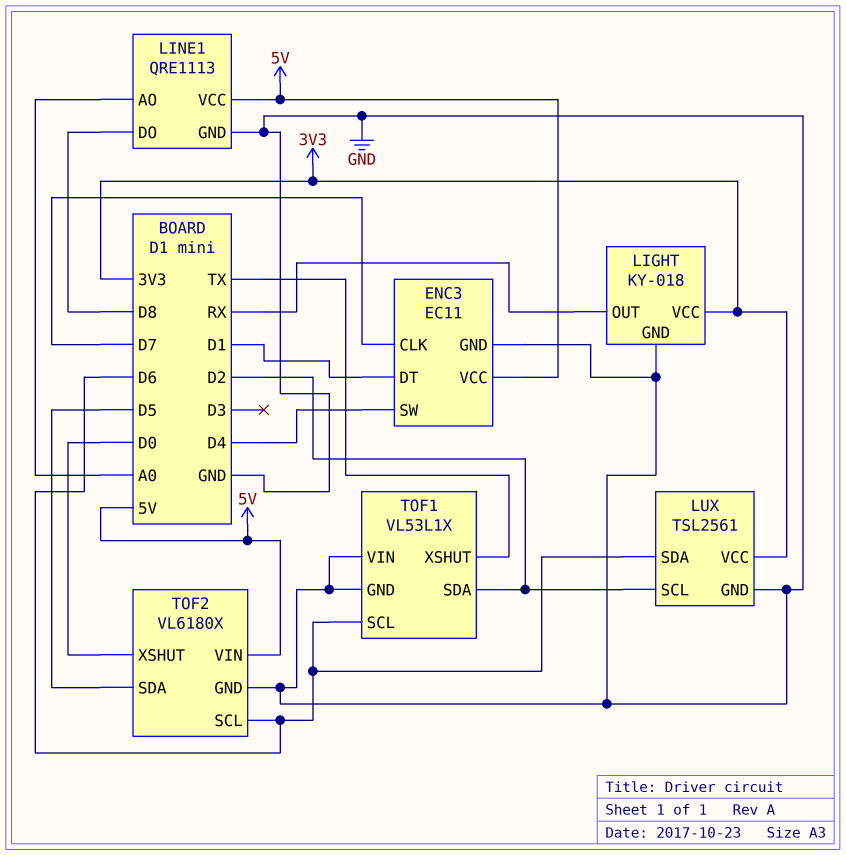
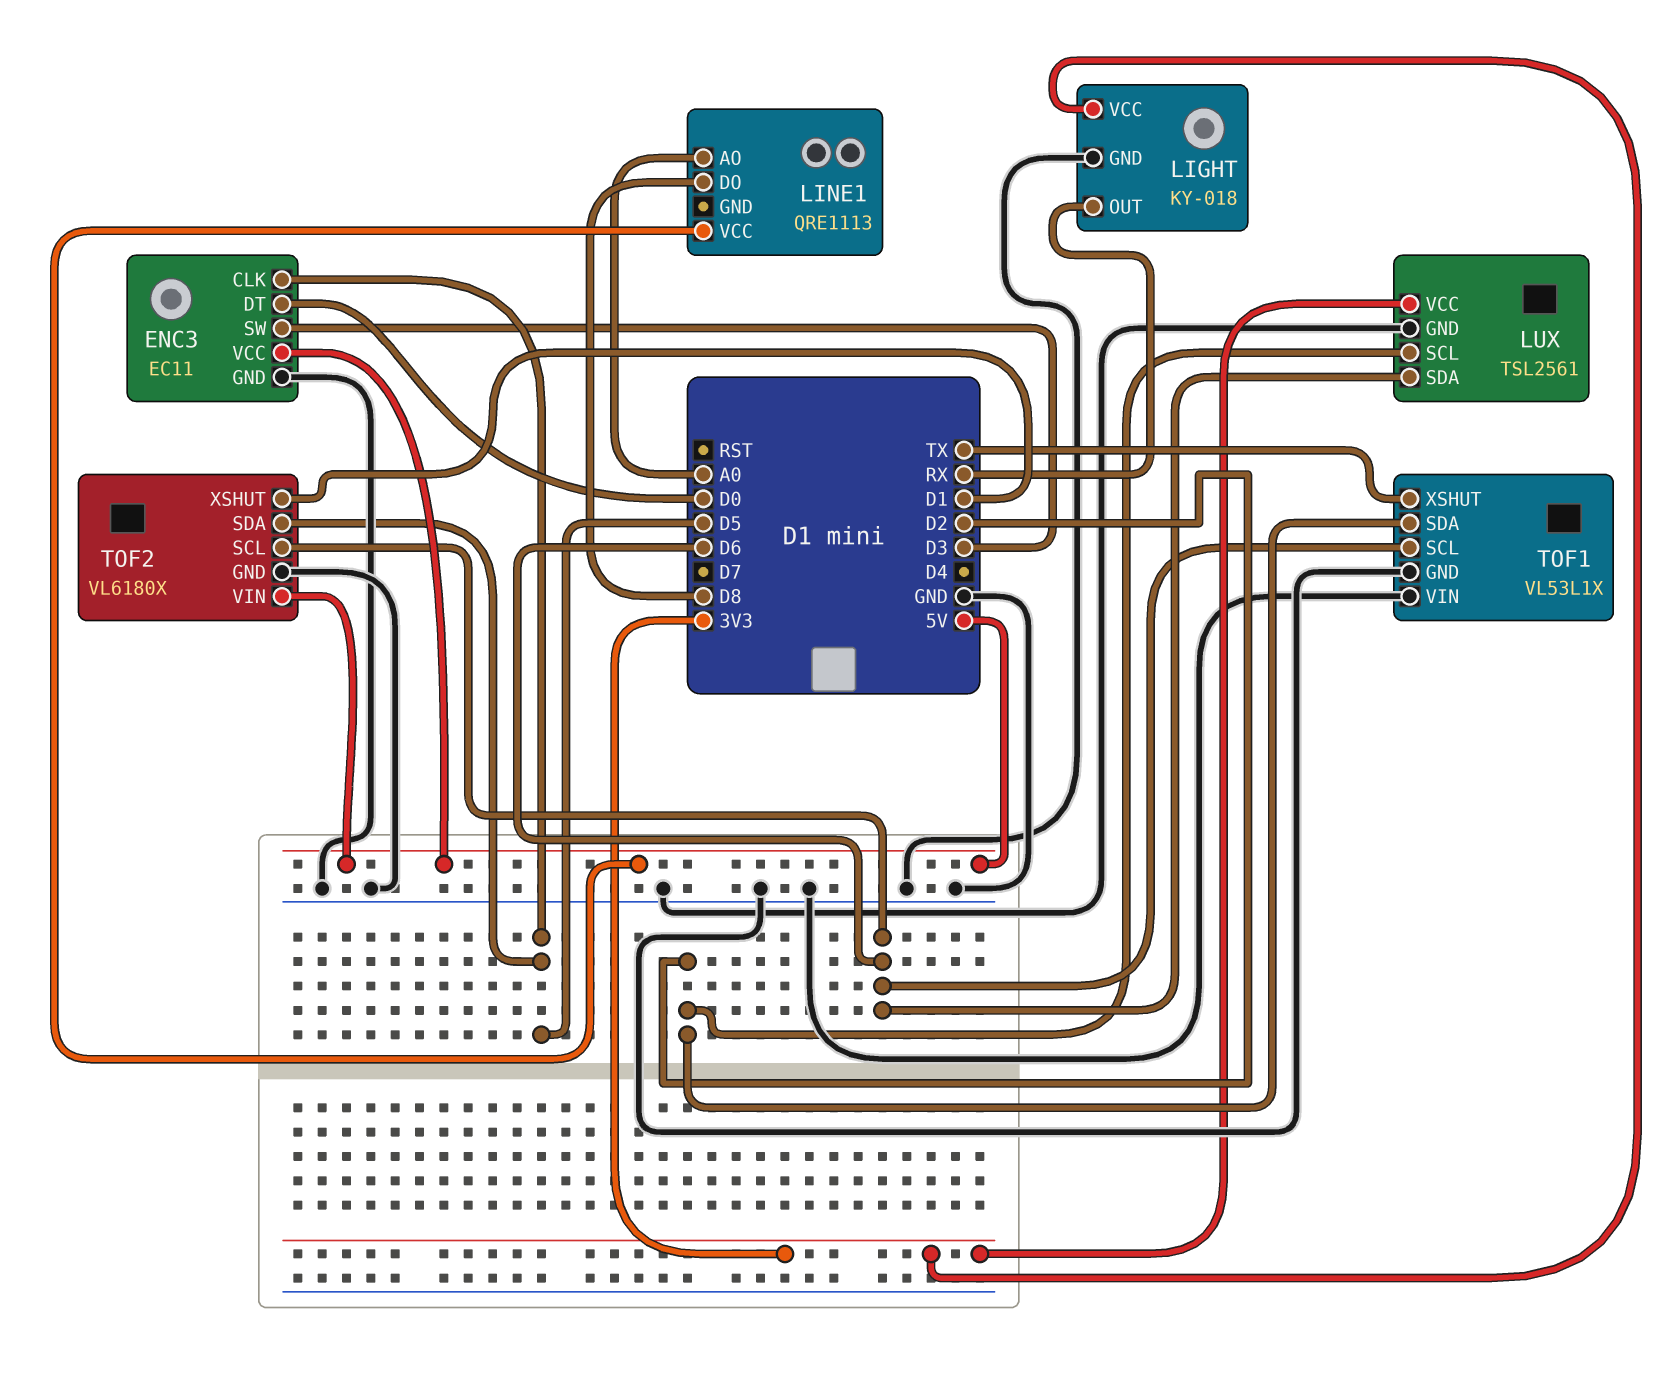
ENC3 pin CLK: D7 -> D5
ENC3 pin DT: D1 -> D0
ENC3 pin SW: D4 -> D3
LINE1 pin GND: GND -> none
TOF2 pin XSHUT: D0 -> D1

